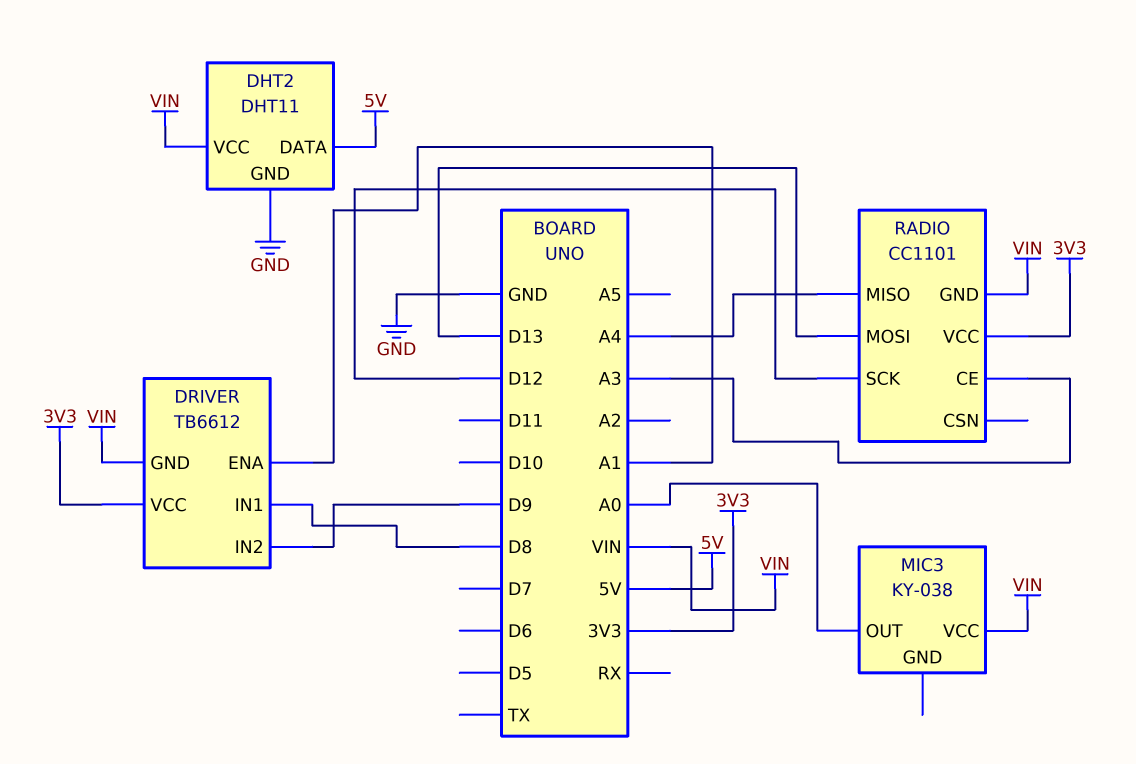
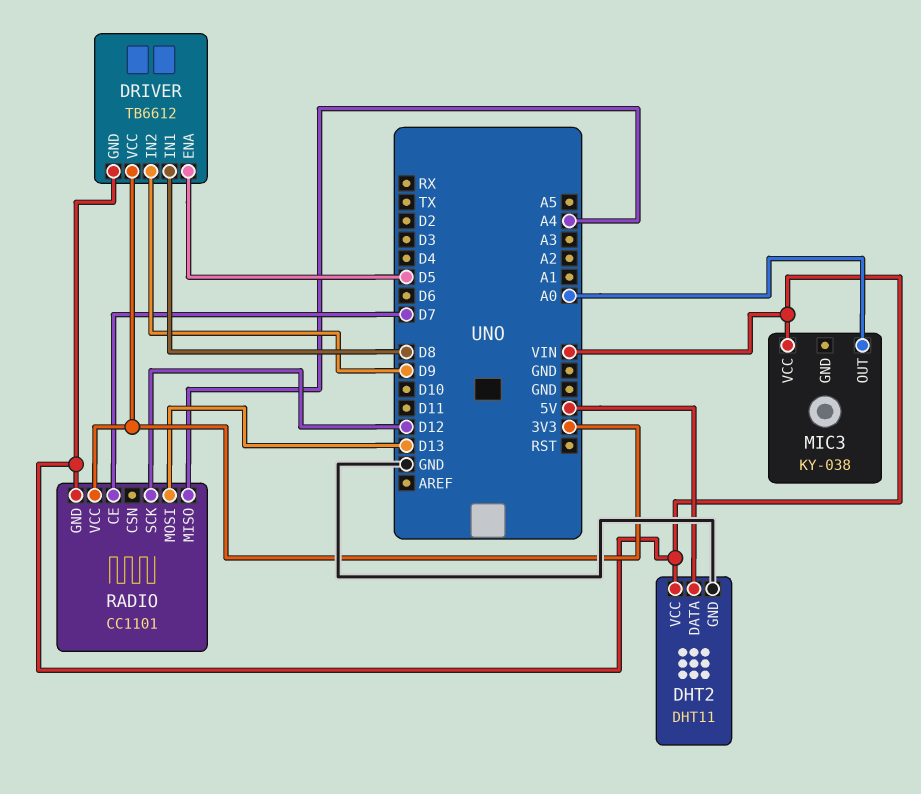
DRIVER pin ENA: A1 -> D5
RADIO pin CE: A3 -> D7

